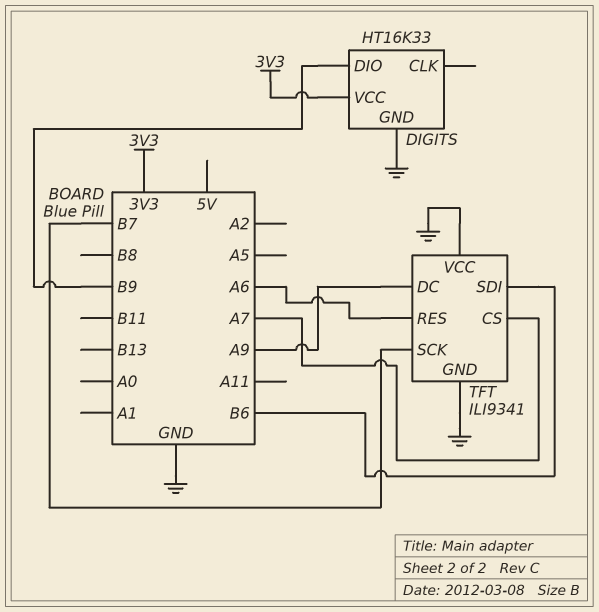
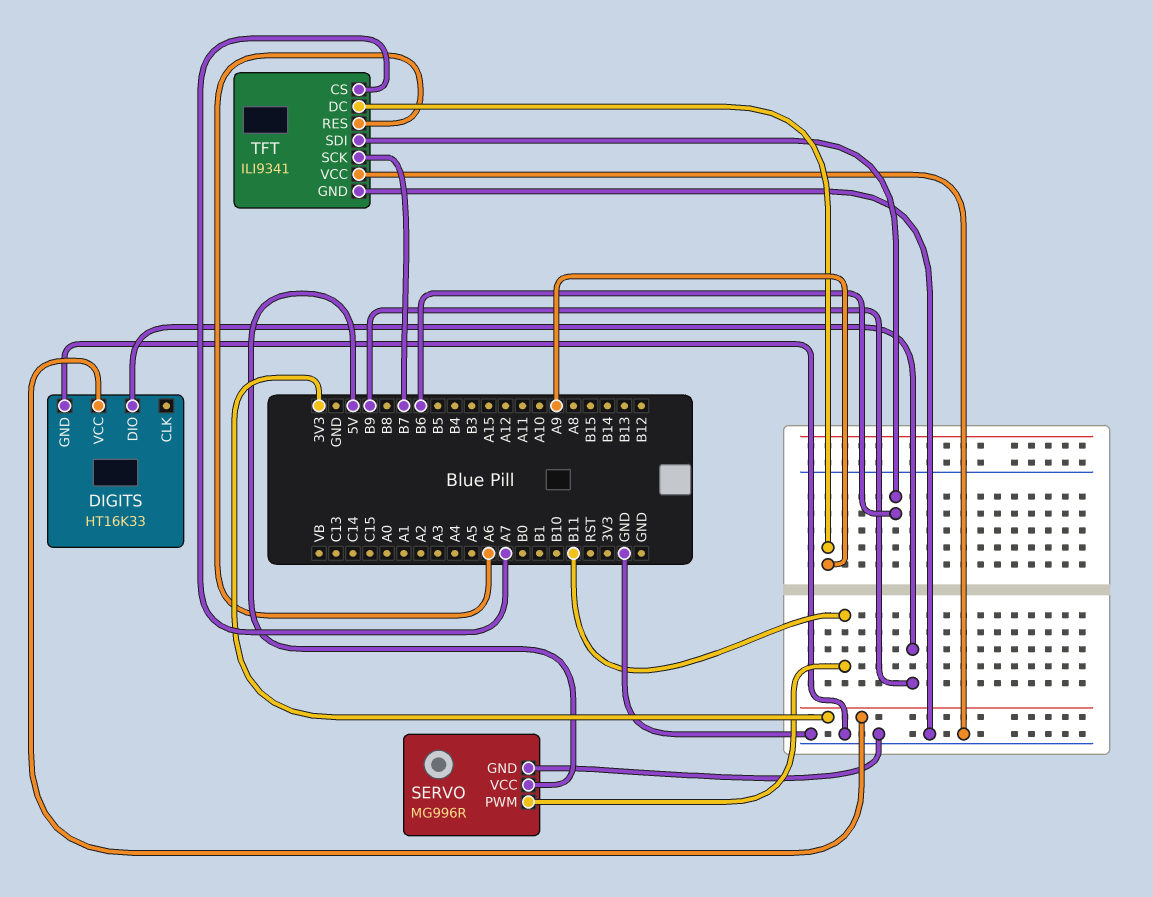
SERVO: none -> MG996R
SERVO pin GND: none -> GND
SERVO pin PWM: none -> B11
SERVO pin VCC: none -> 5V

